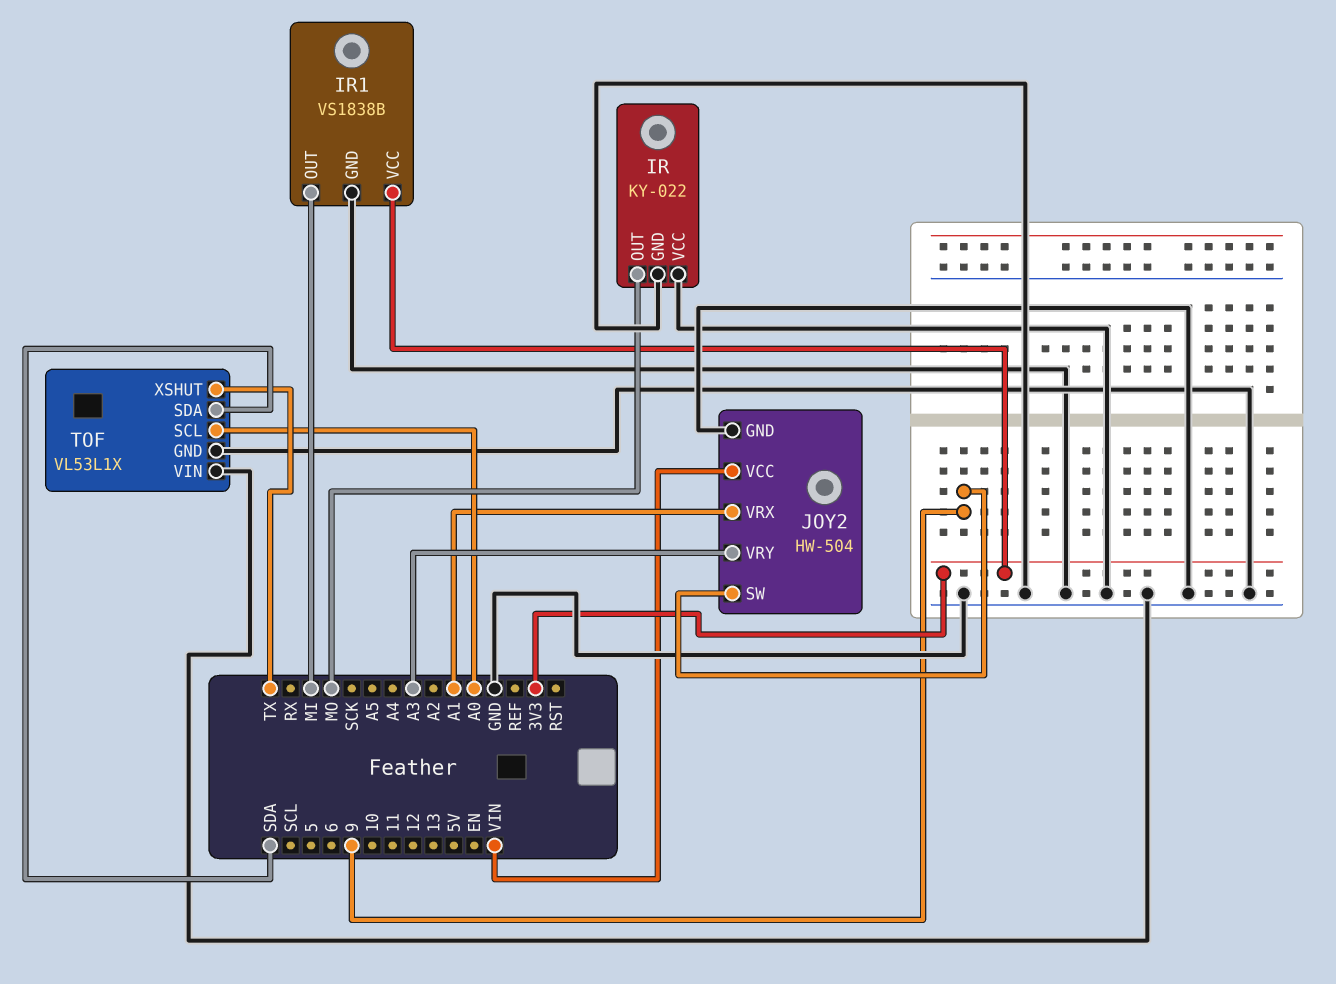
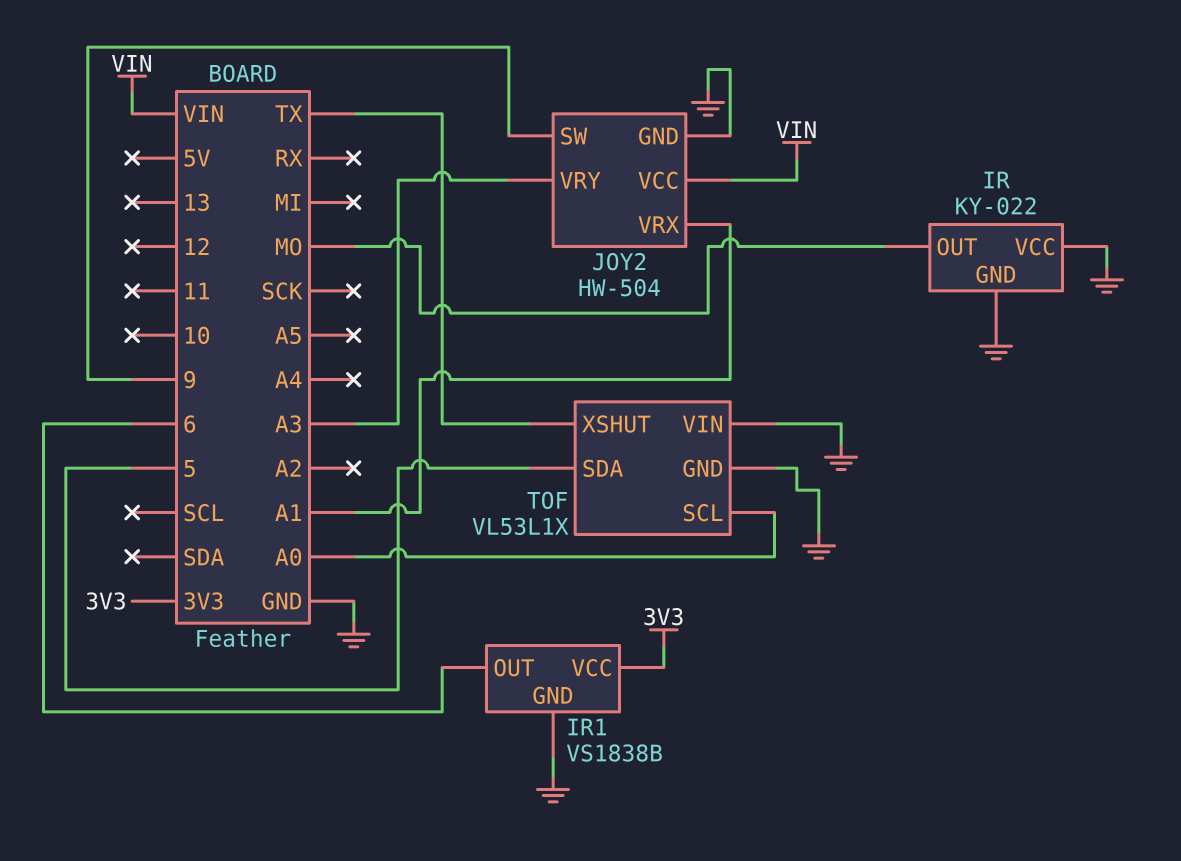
IR1 pin OUT: MI -> 6
TOF pin SDA: SDA -> 5

